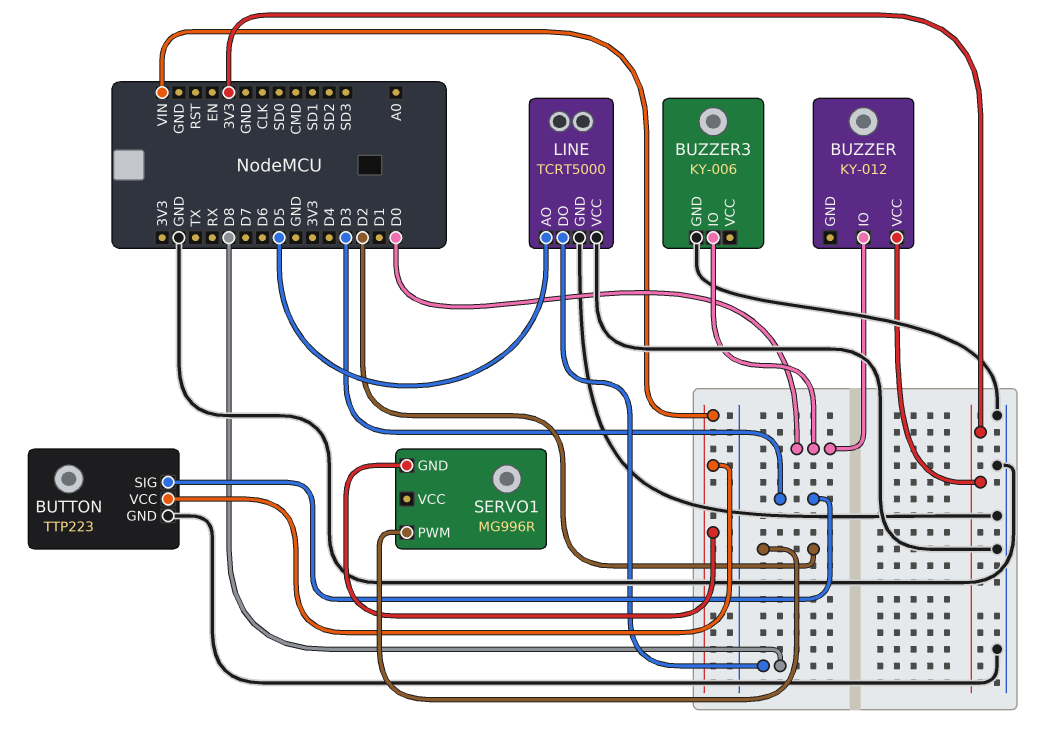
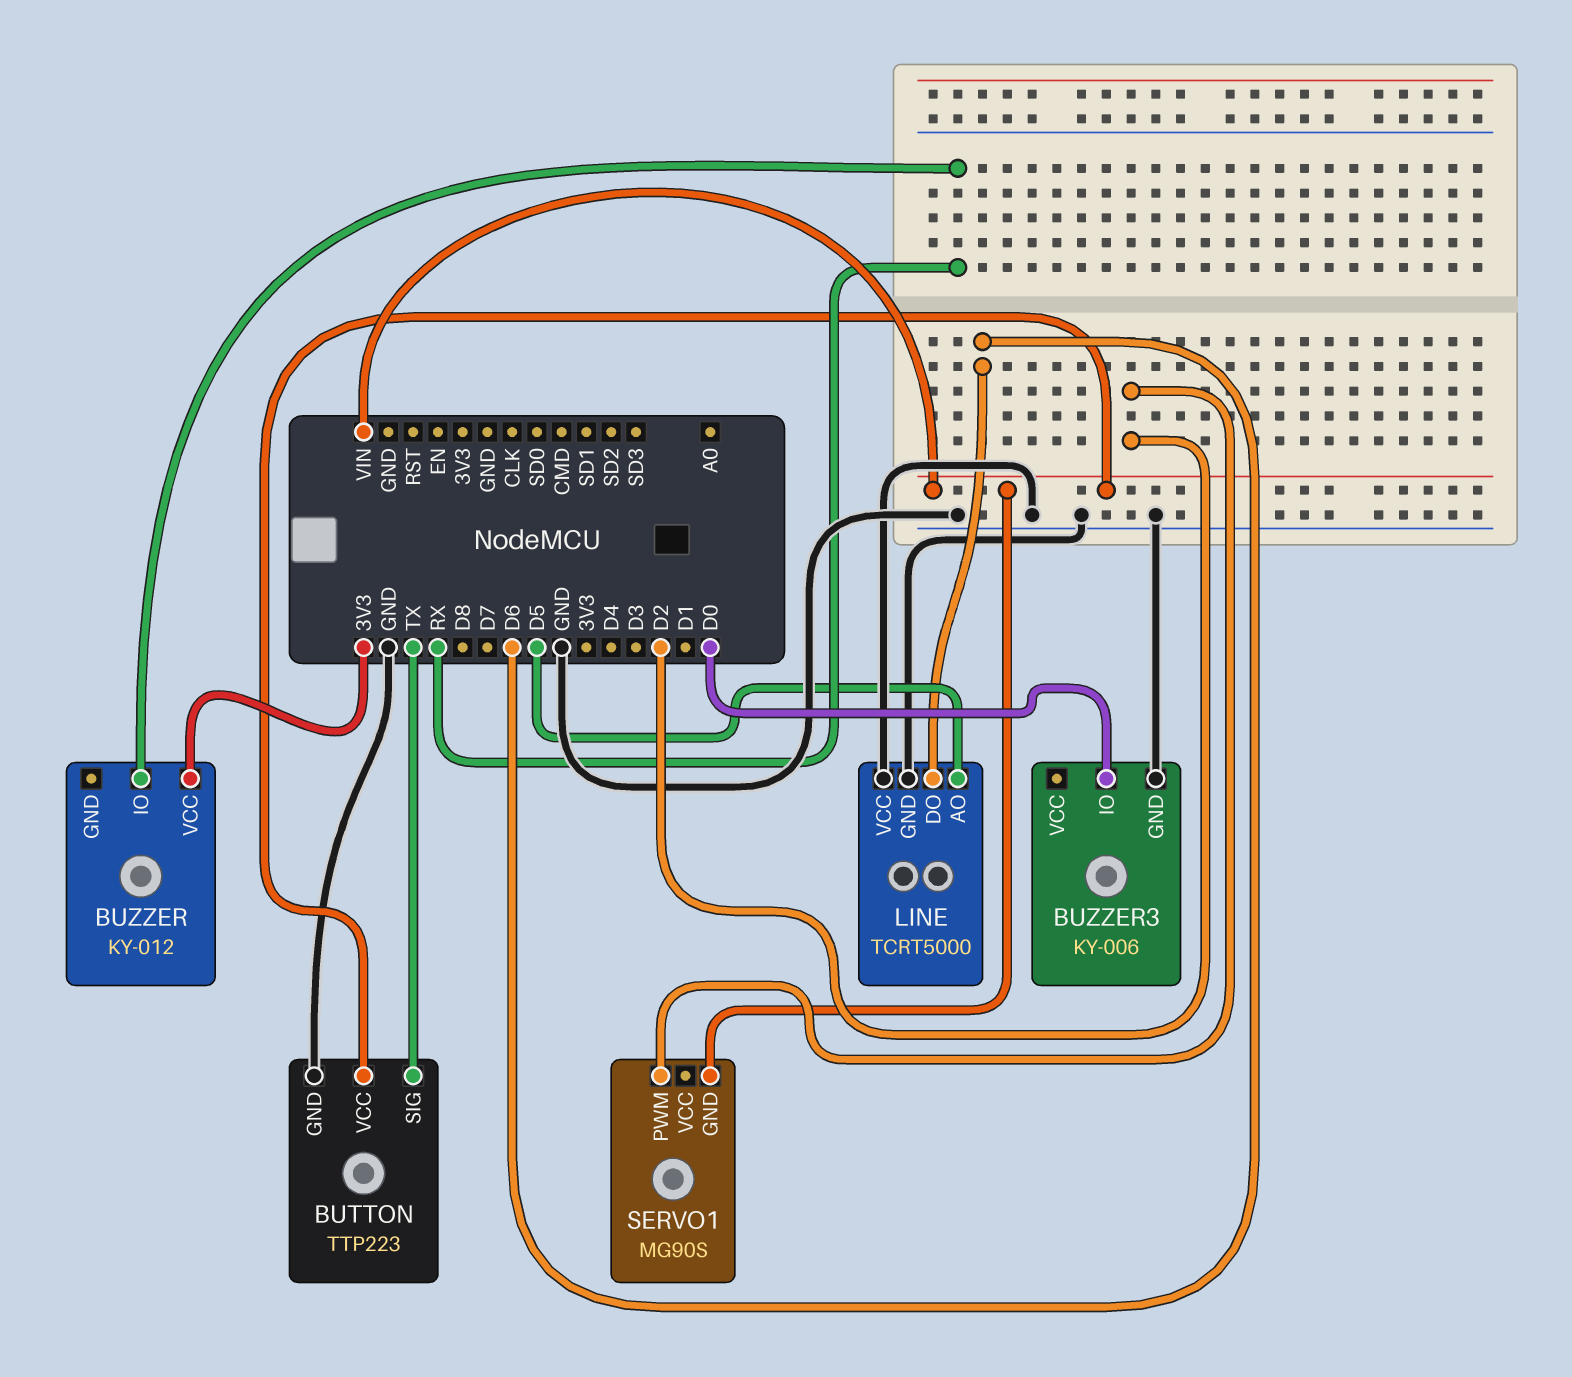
BUTTON pin SIG: D3 -> TX
BUZZER pin IO: D0 -> RX
LINE pin DO: D8 -> D6
SERVO1: MG996R -> MG90S

